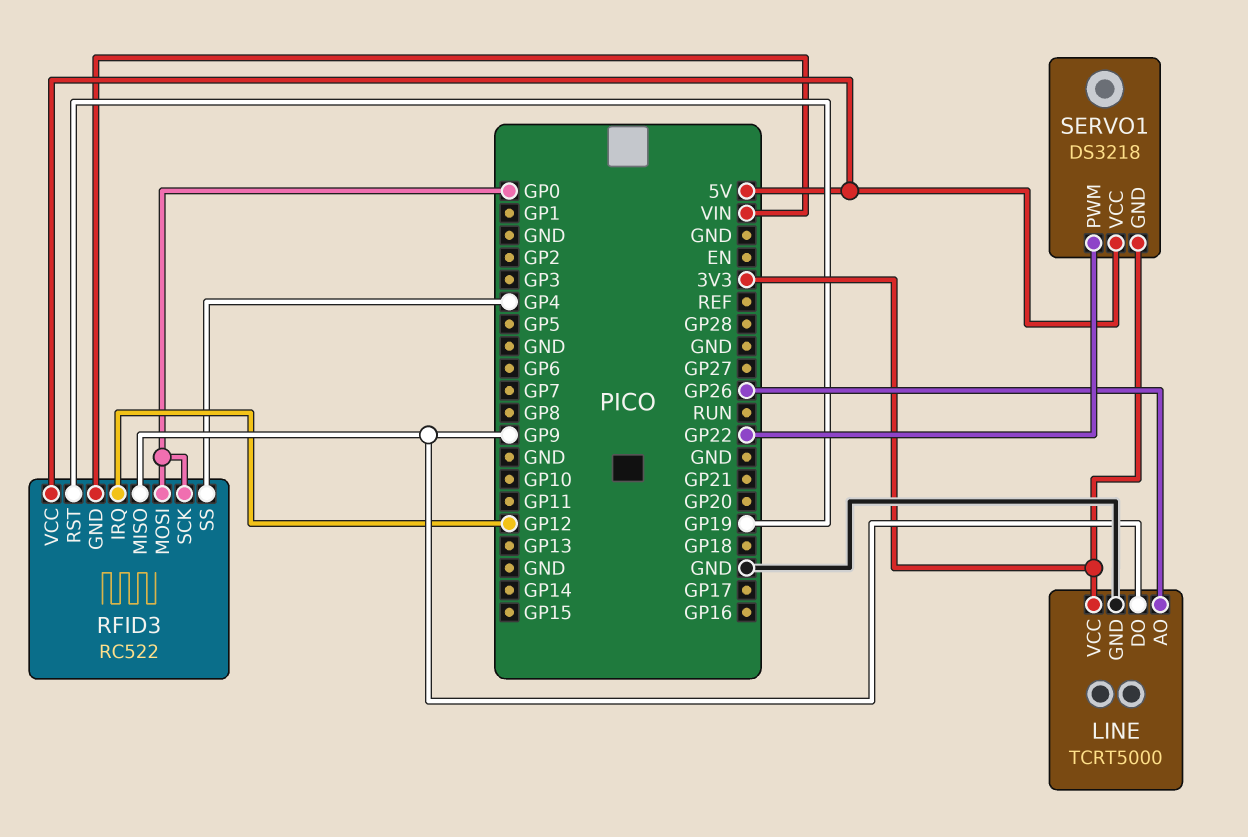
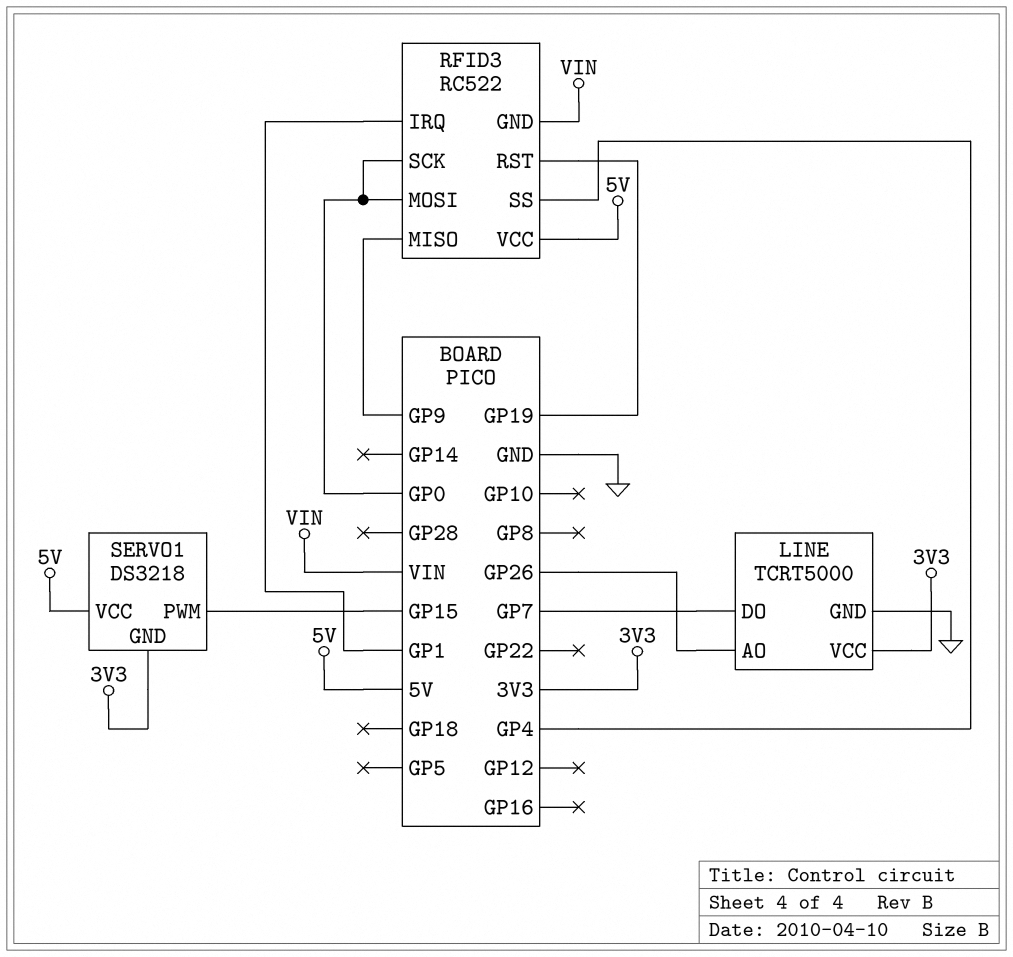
LINE pin DO: GP9 -> GP7
RFID3 pin IRQ: GP12 -> GP1
SERVO1 pin PWM: GP22 -> GP15

